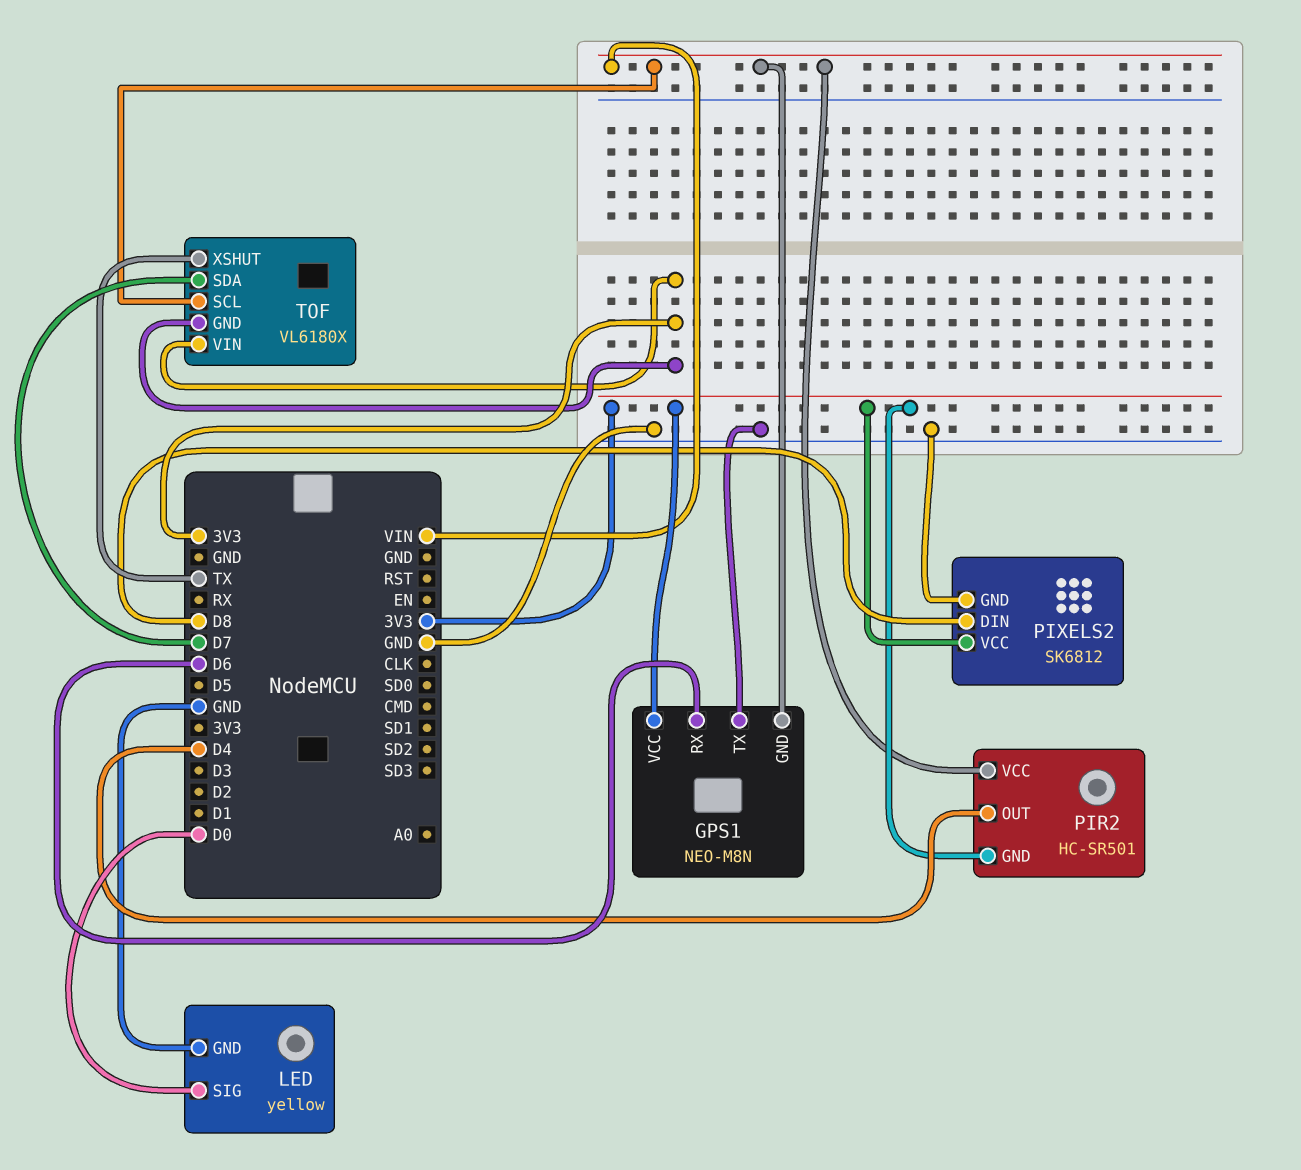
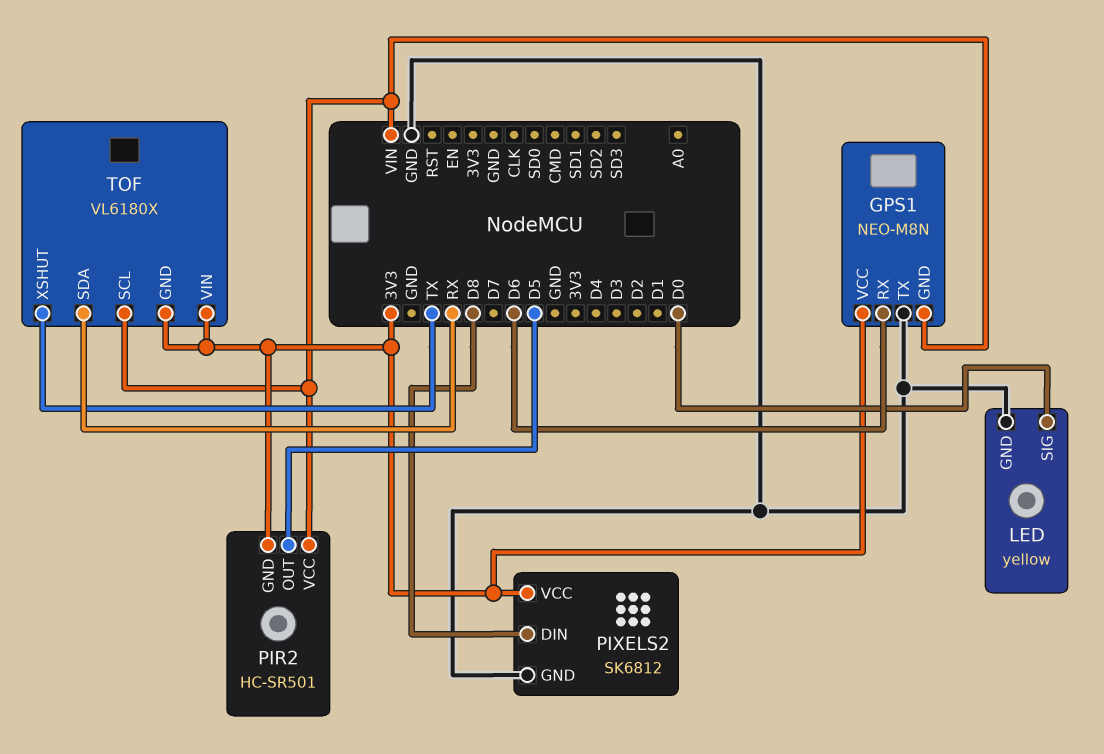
PIR2 pin OUT: D4 -> D5
TOF pin SDA: D7 -> RX

